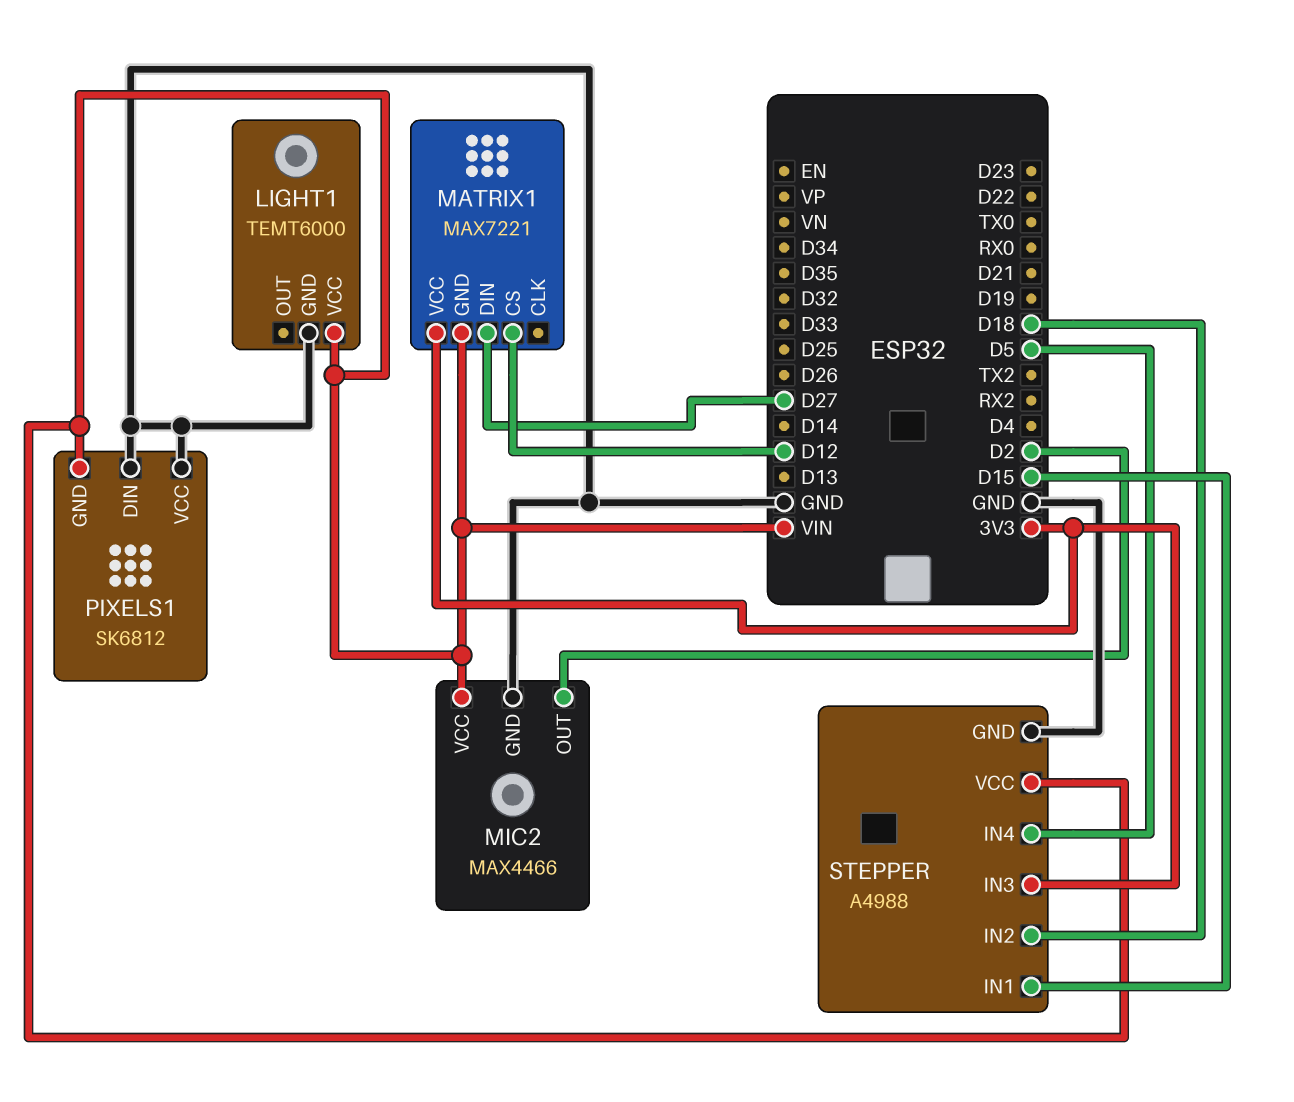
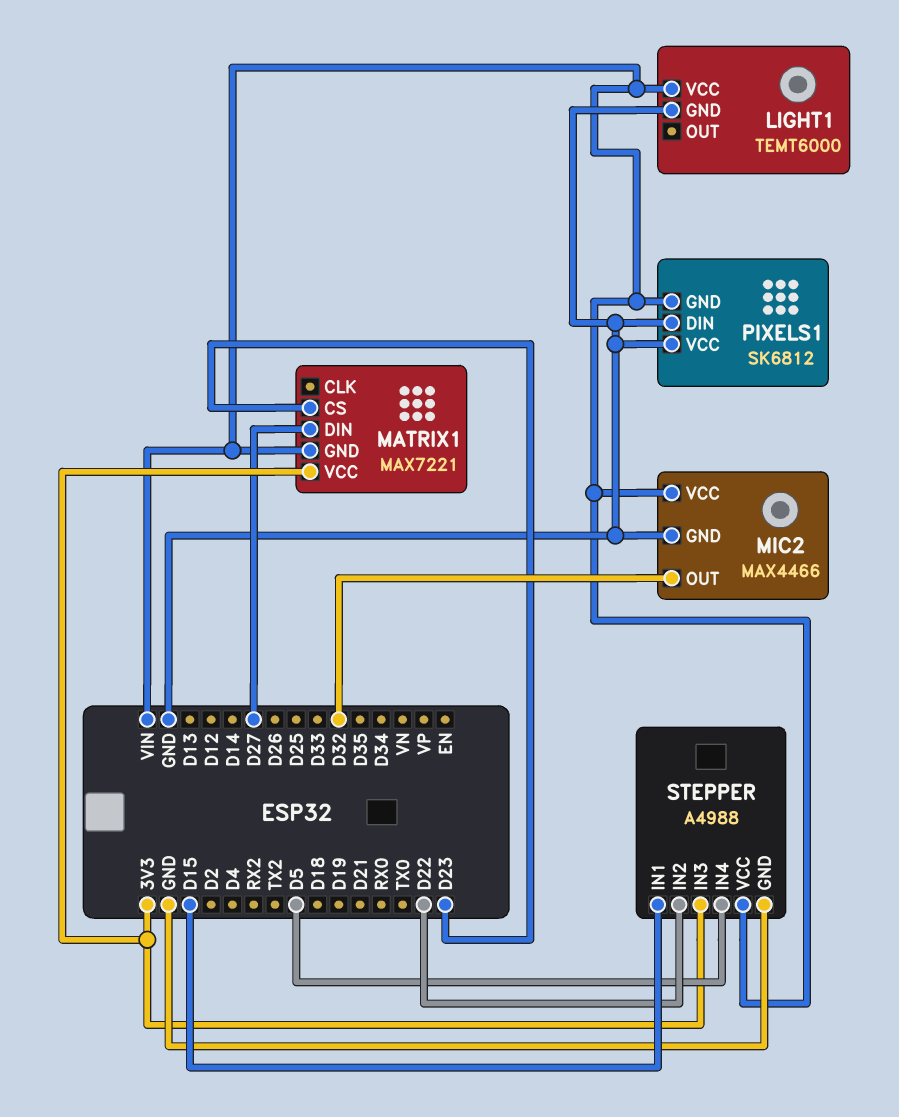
MATRIX1 pin CS: D12 -> D23
MIC2 pin OUT: D2 -> D32
STEPPER pin IN2: D18 -> D22

